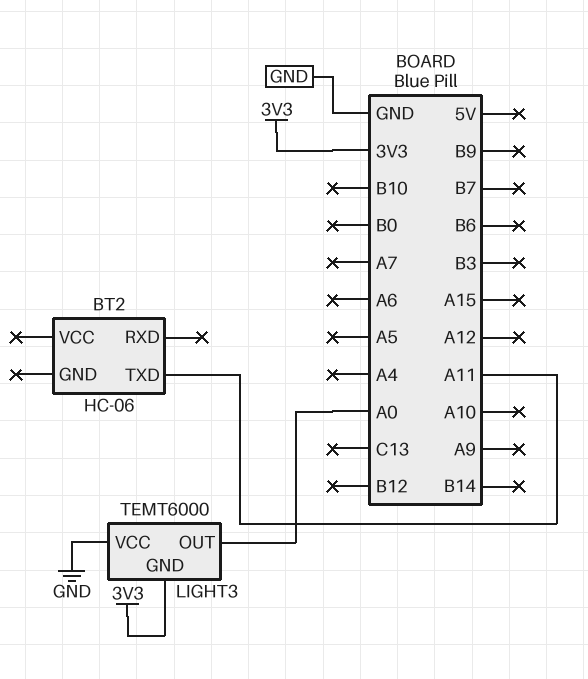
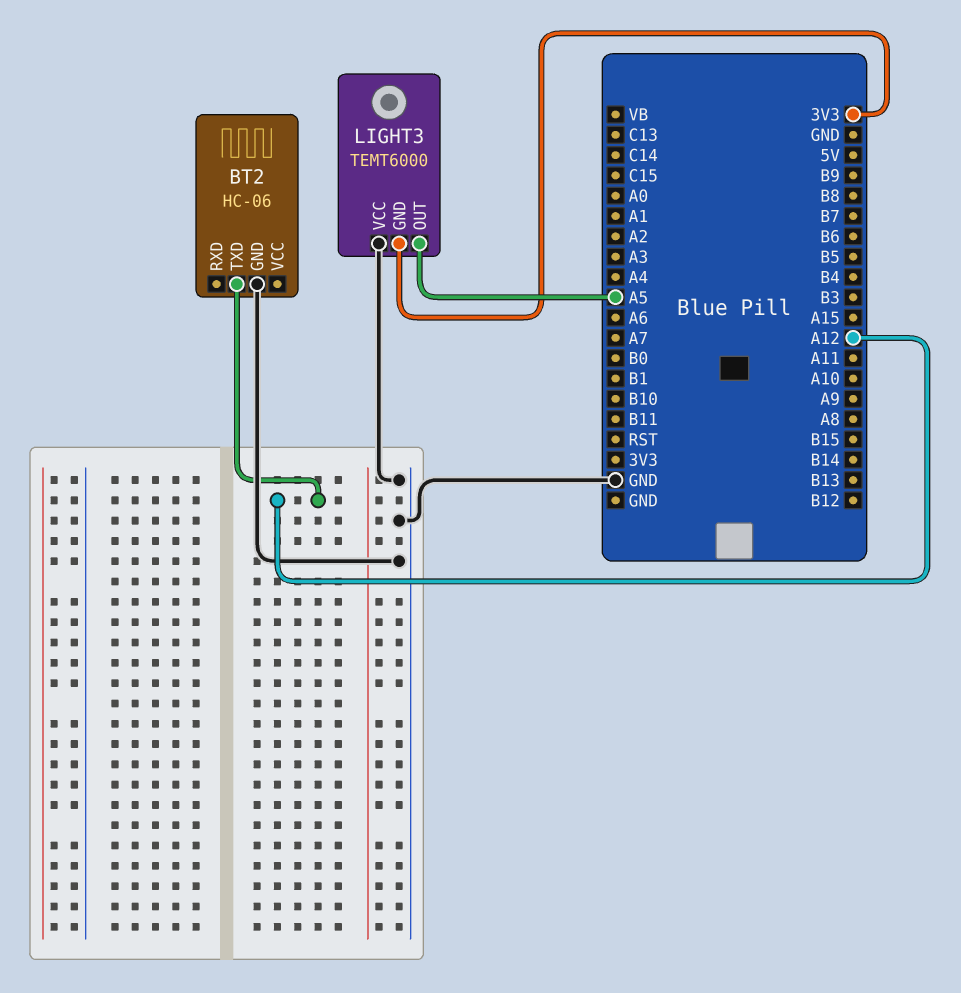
BT2 pin GND: none -> GND
BT2 pin TXD: A11 -> A12
LIGHT3 pin OUT: A0 -> A5

